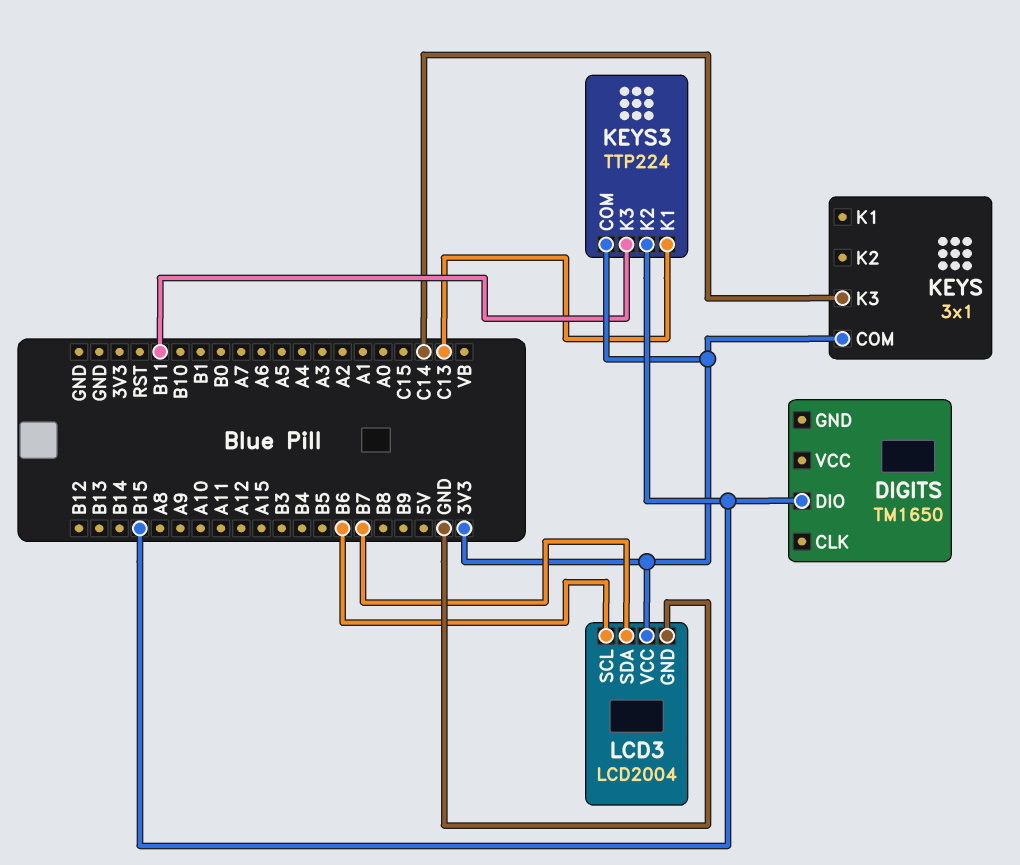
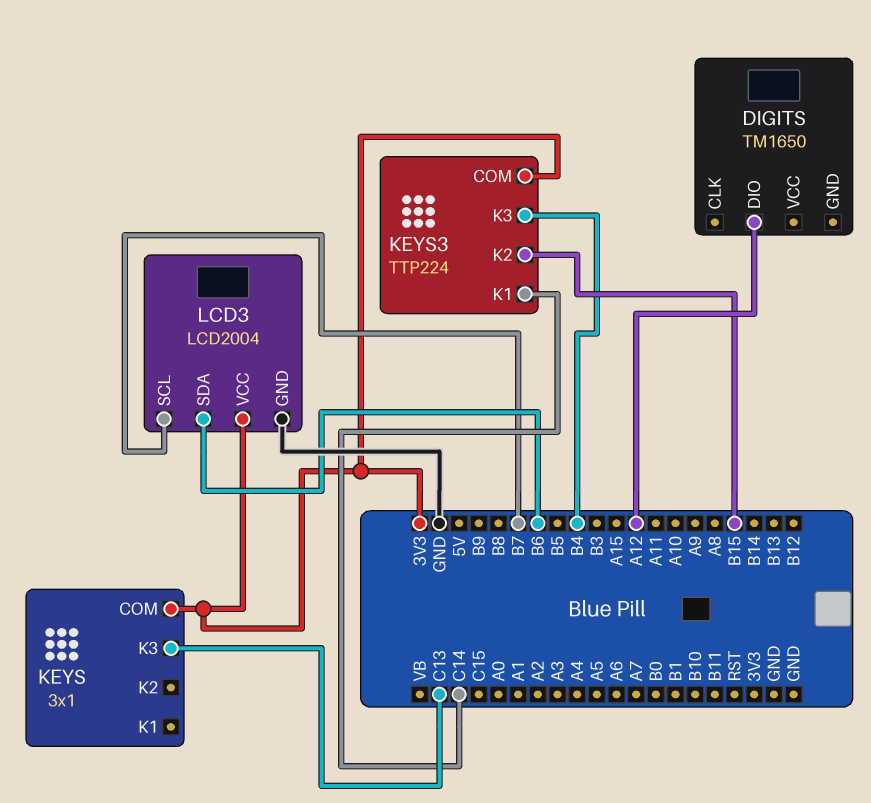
DIGITS pin DIO: B15 -> A12
KEYS pin K3: C14 -> C13
KEYS3 pin K1: C13 -> C14
KEYS3 pin K3: B11 -> B4
LCD3 pin SCL: B6 -> B7
LCD3 pin SDA: B7 -> B6

